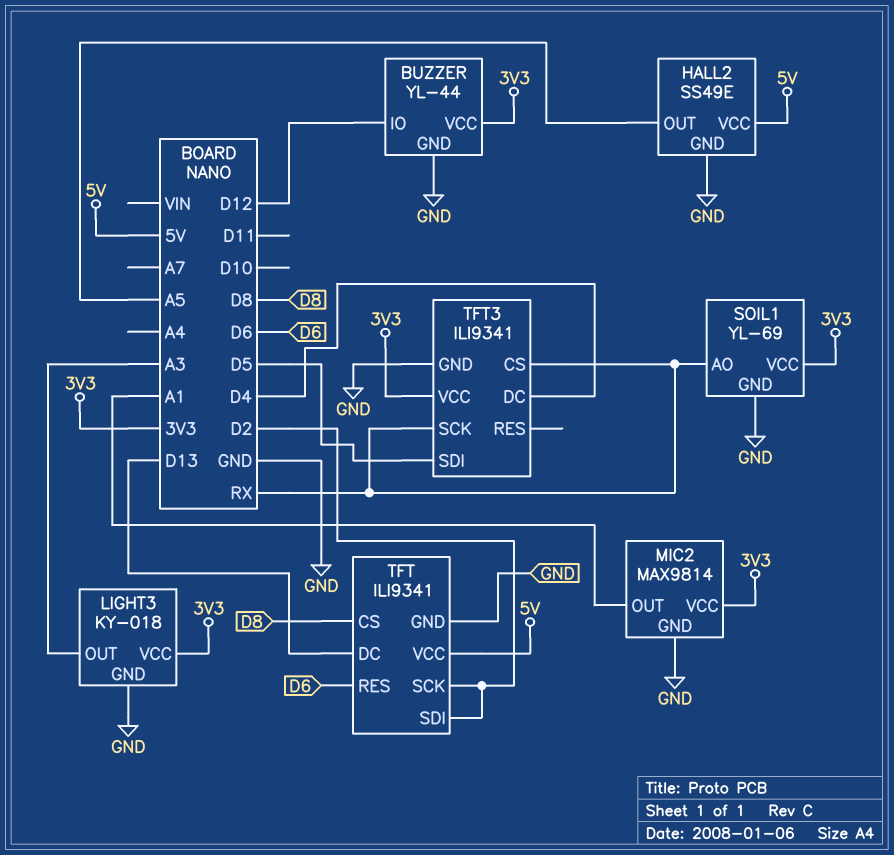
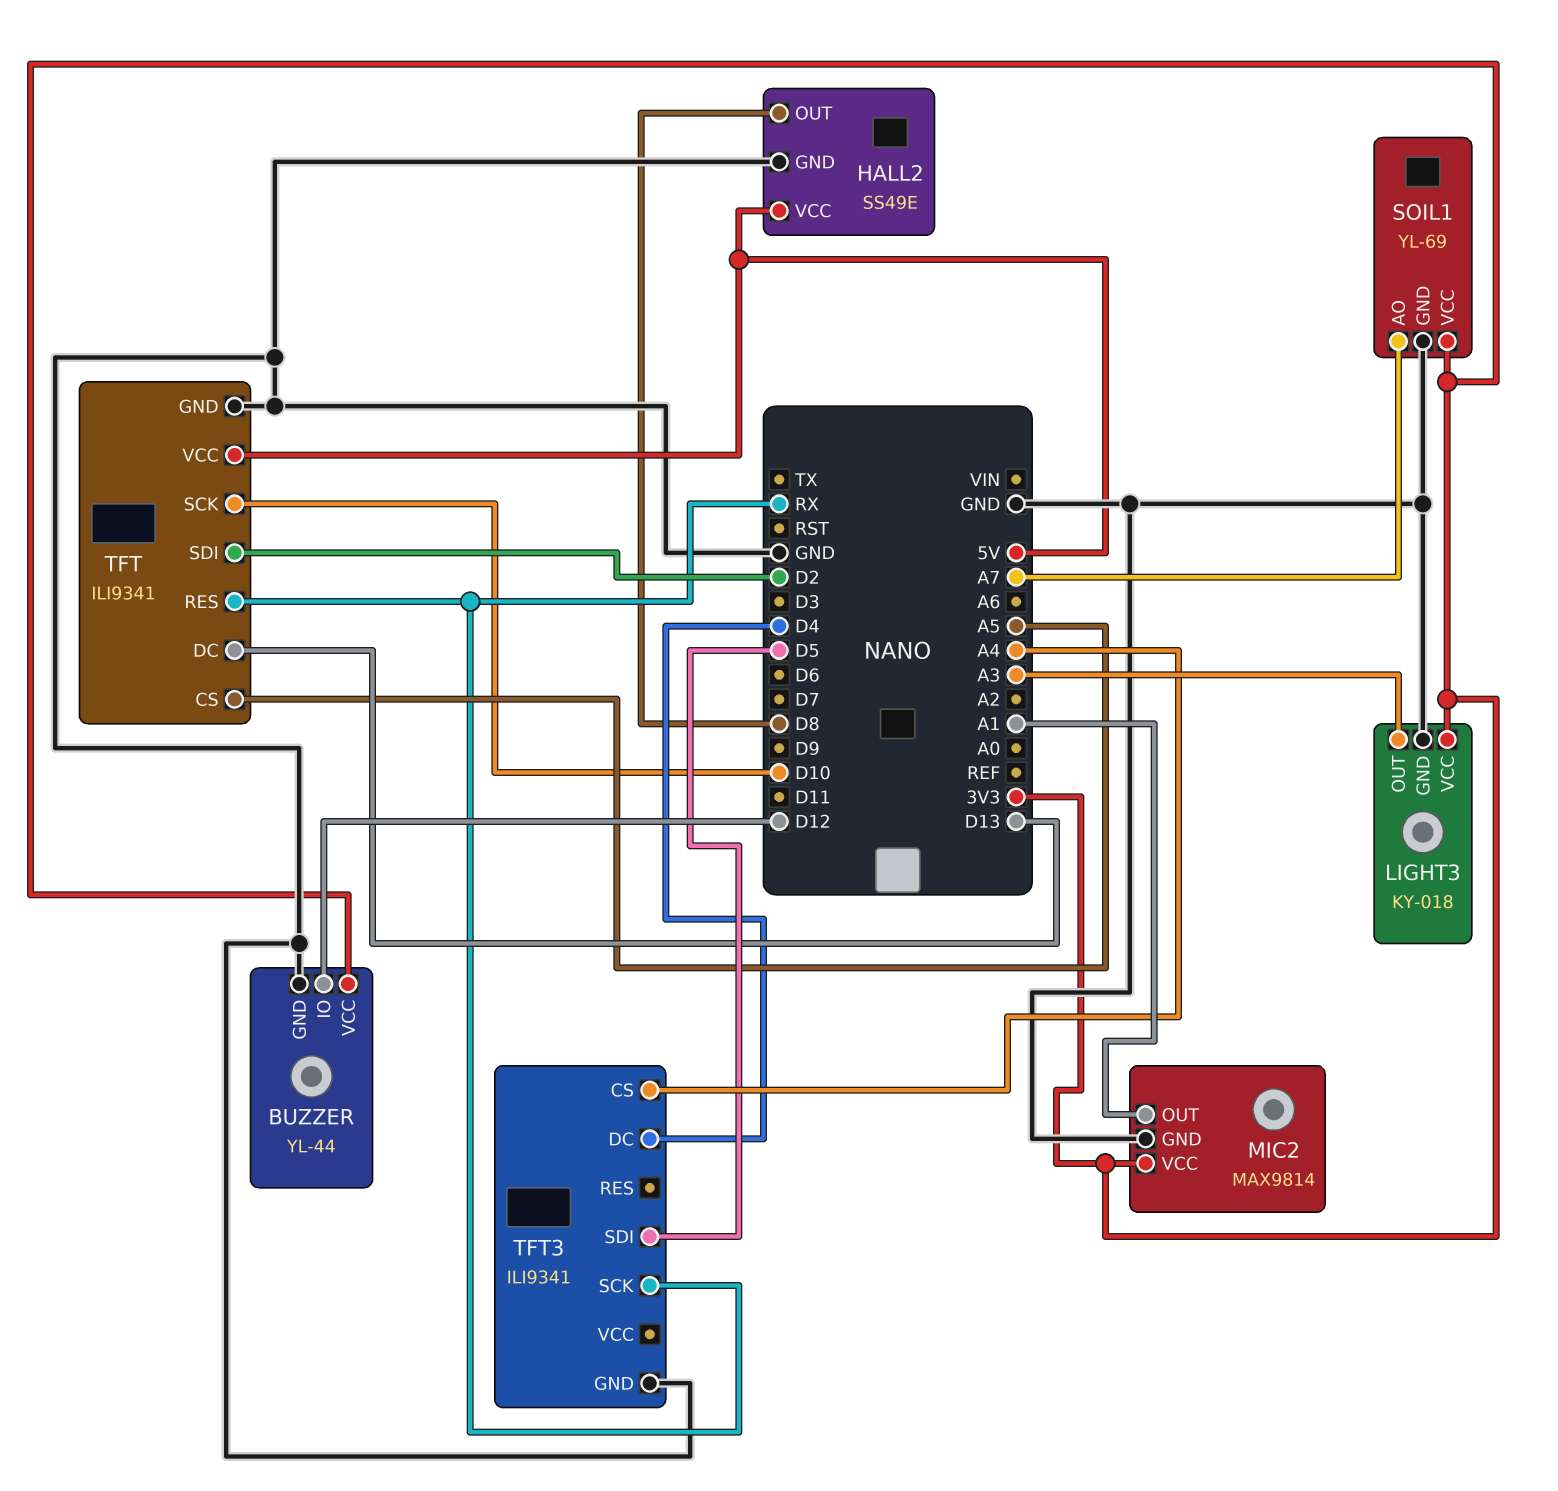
HALL2 pin OUT: A5 -> D8
SOIL1 pin AO: RX -> A7
TFT pin CS: D8 -> A5
TFT pin RES: D6 -> RX
TFT pin SCK: D2 -> D10
TFT3 pin CS: RX -> A4
TFT3 pin VCC: 3V3 -> none

